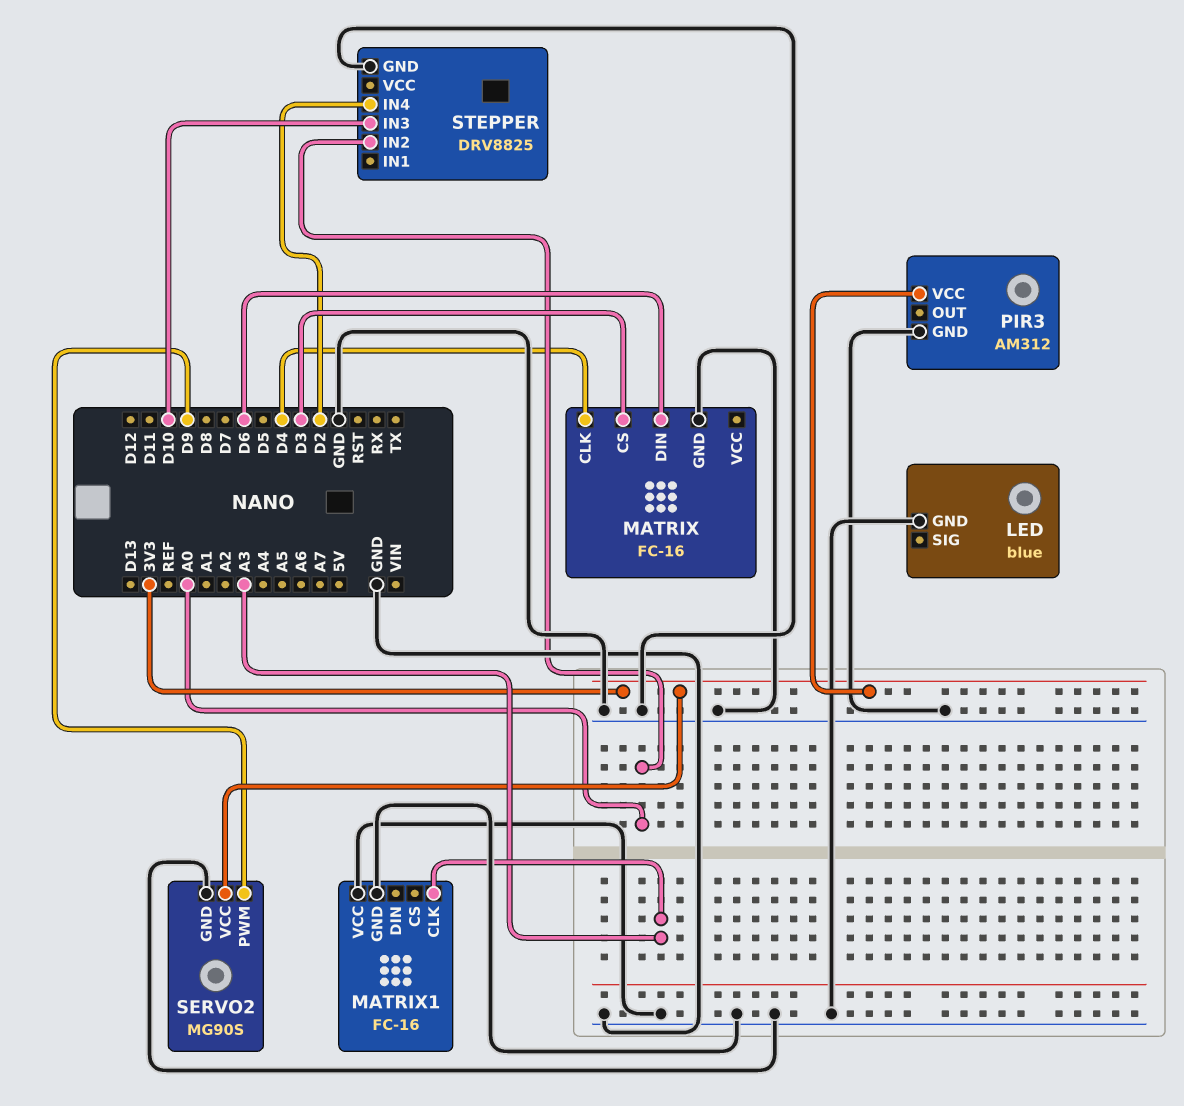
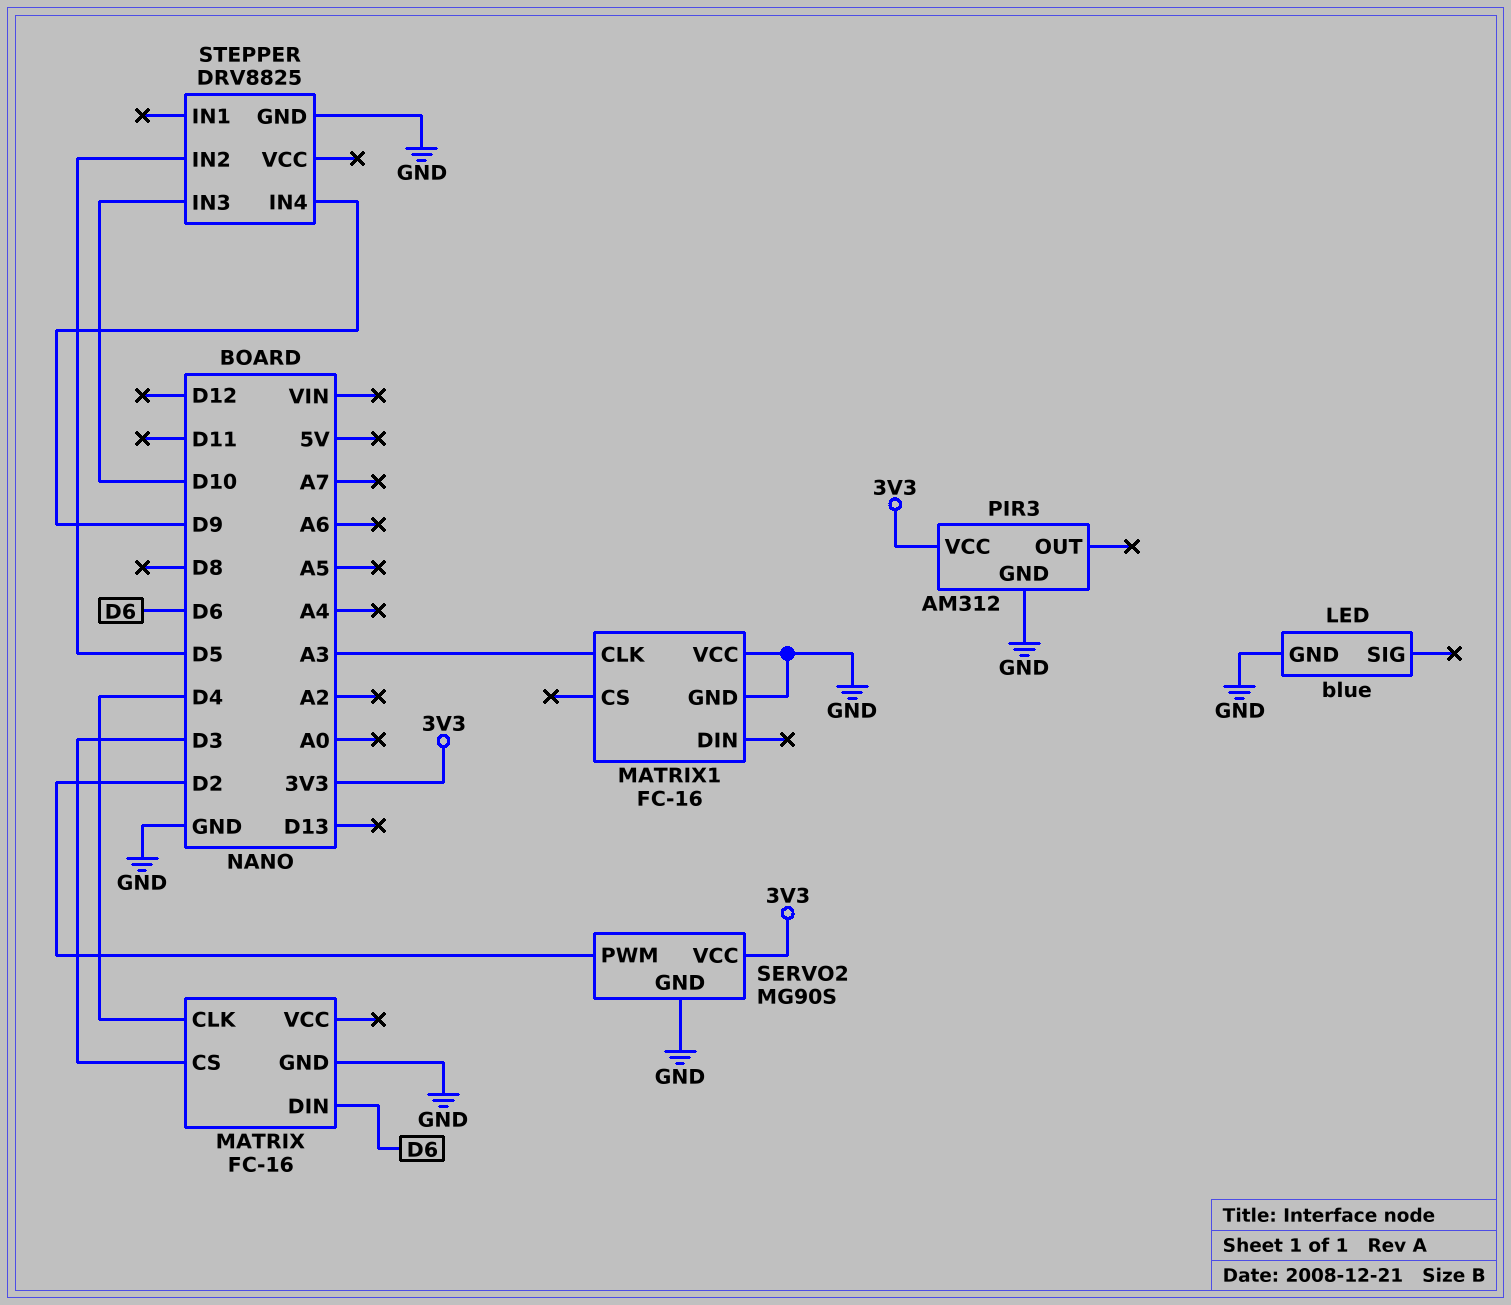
SERVO2 pin PWM: D9 -> D2
STEPPER pin IN2: A0 -> D5
STEPPER pin IN4: D2 -> D9

